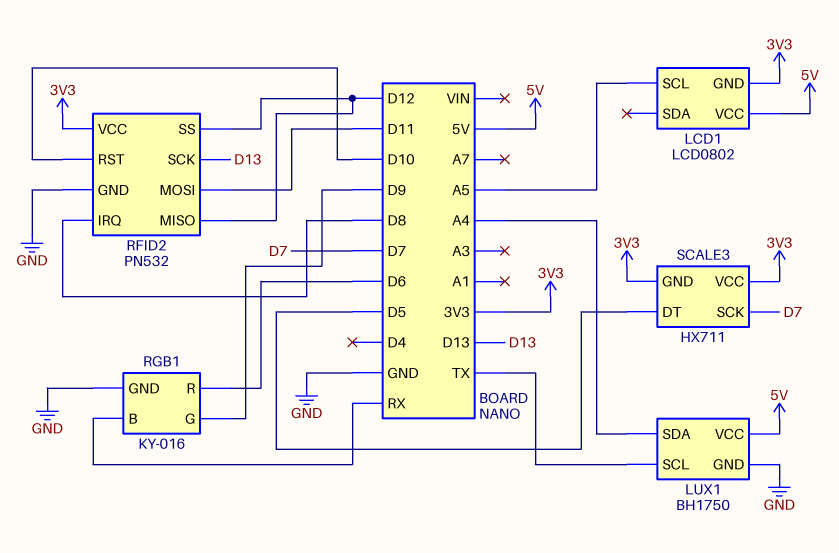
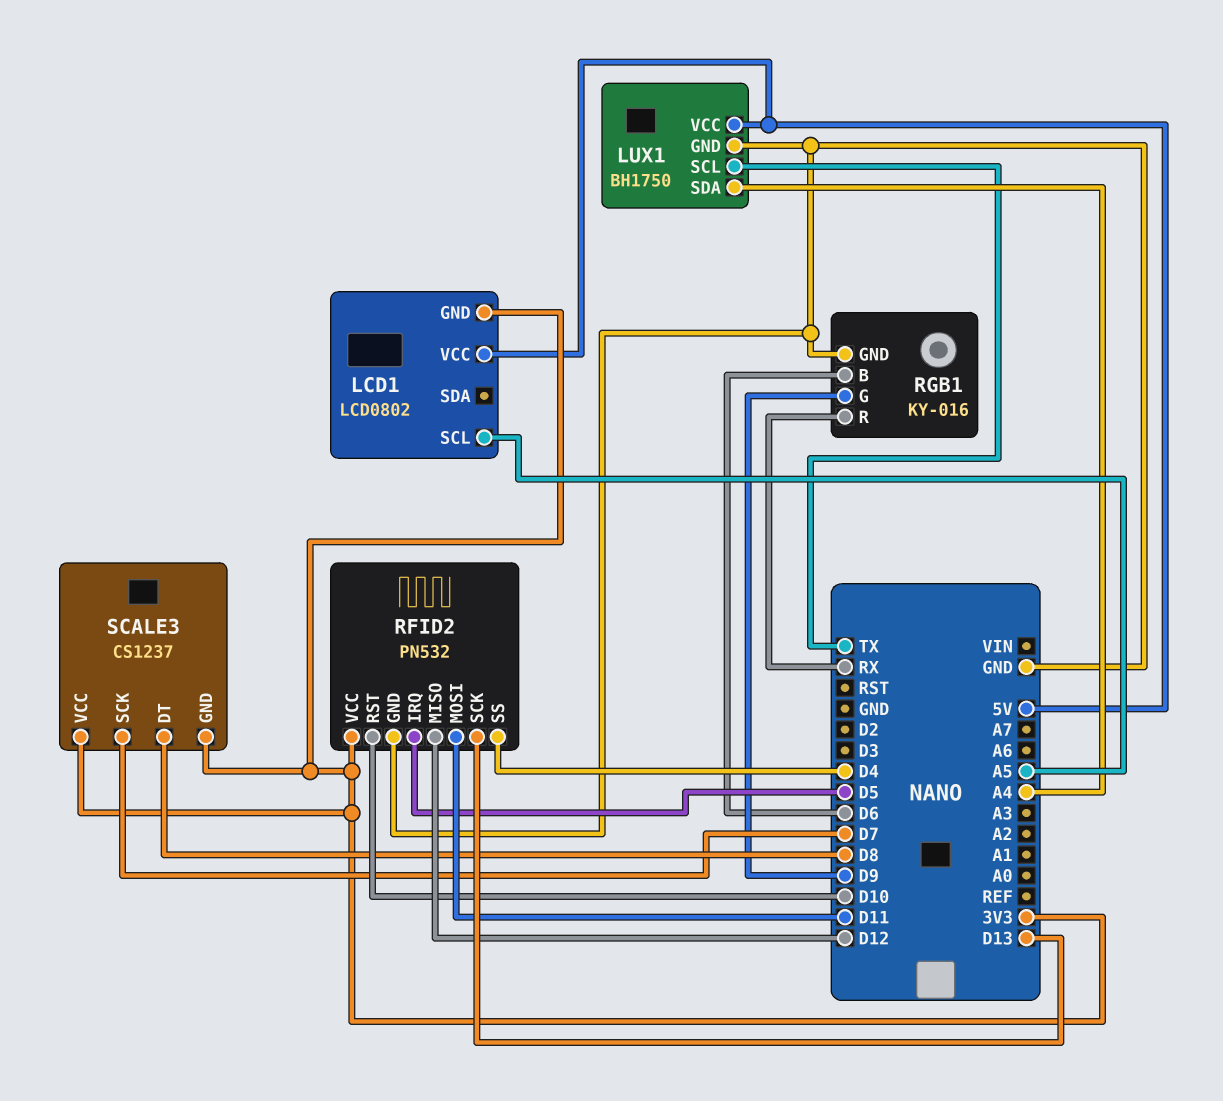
RFID2 pin IRQ: D8 -> D5
RFID2 pin SS: D12 -> D4
RGB1 pin B: RX -> D6
RGB1 pin R: D6 -> RX
SCALE3: HX711 -> CS1237
SCALE3 pin DT: D5 -> D8

